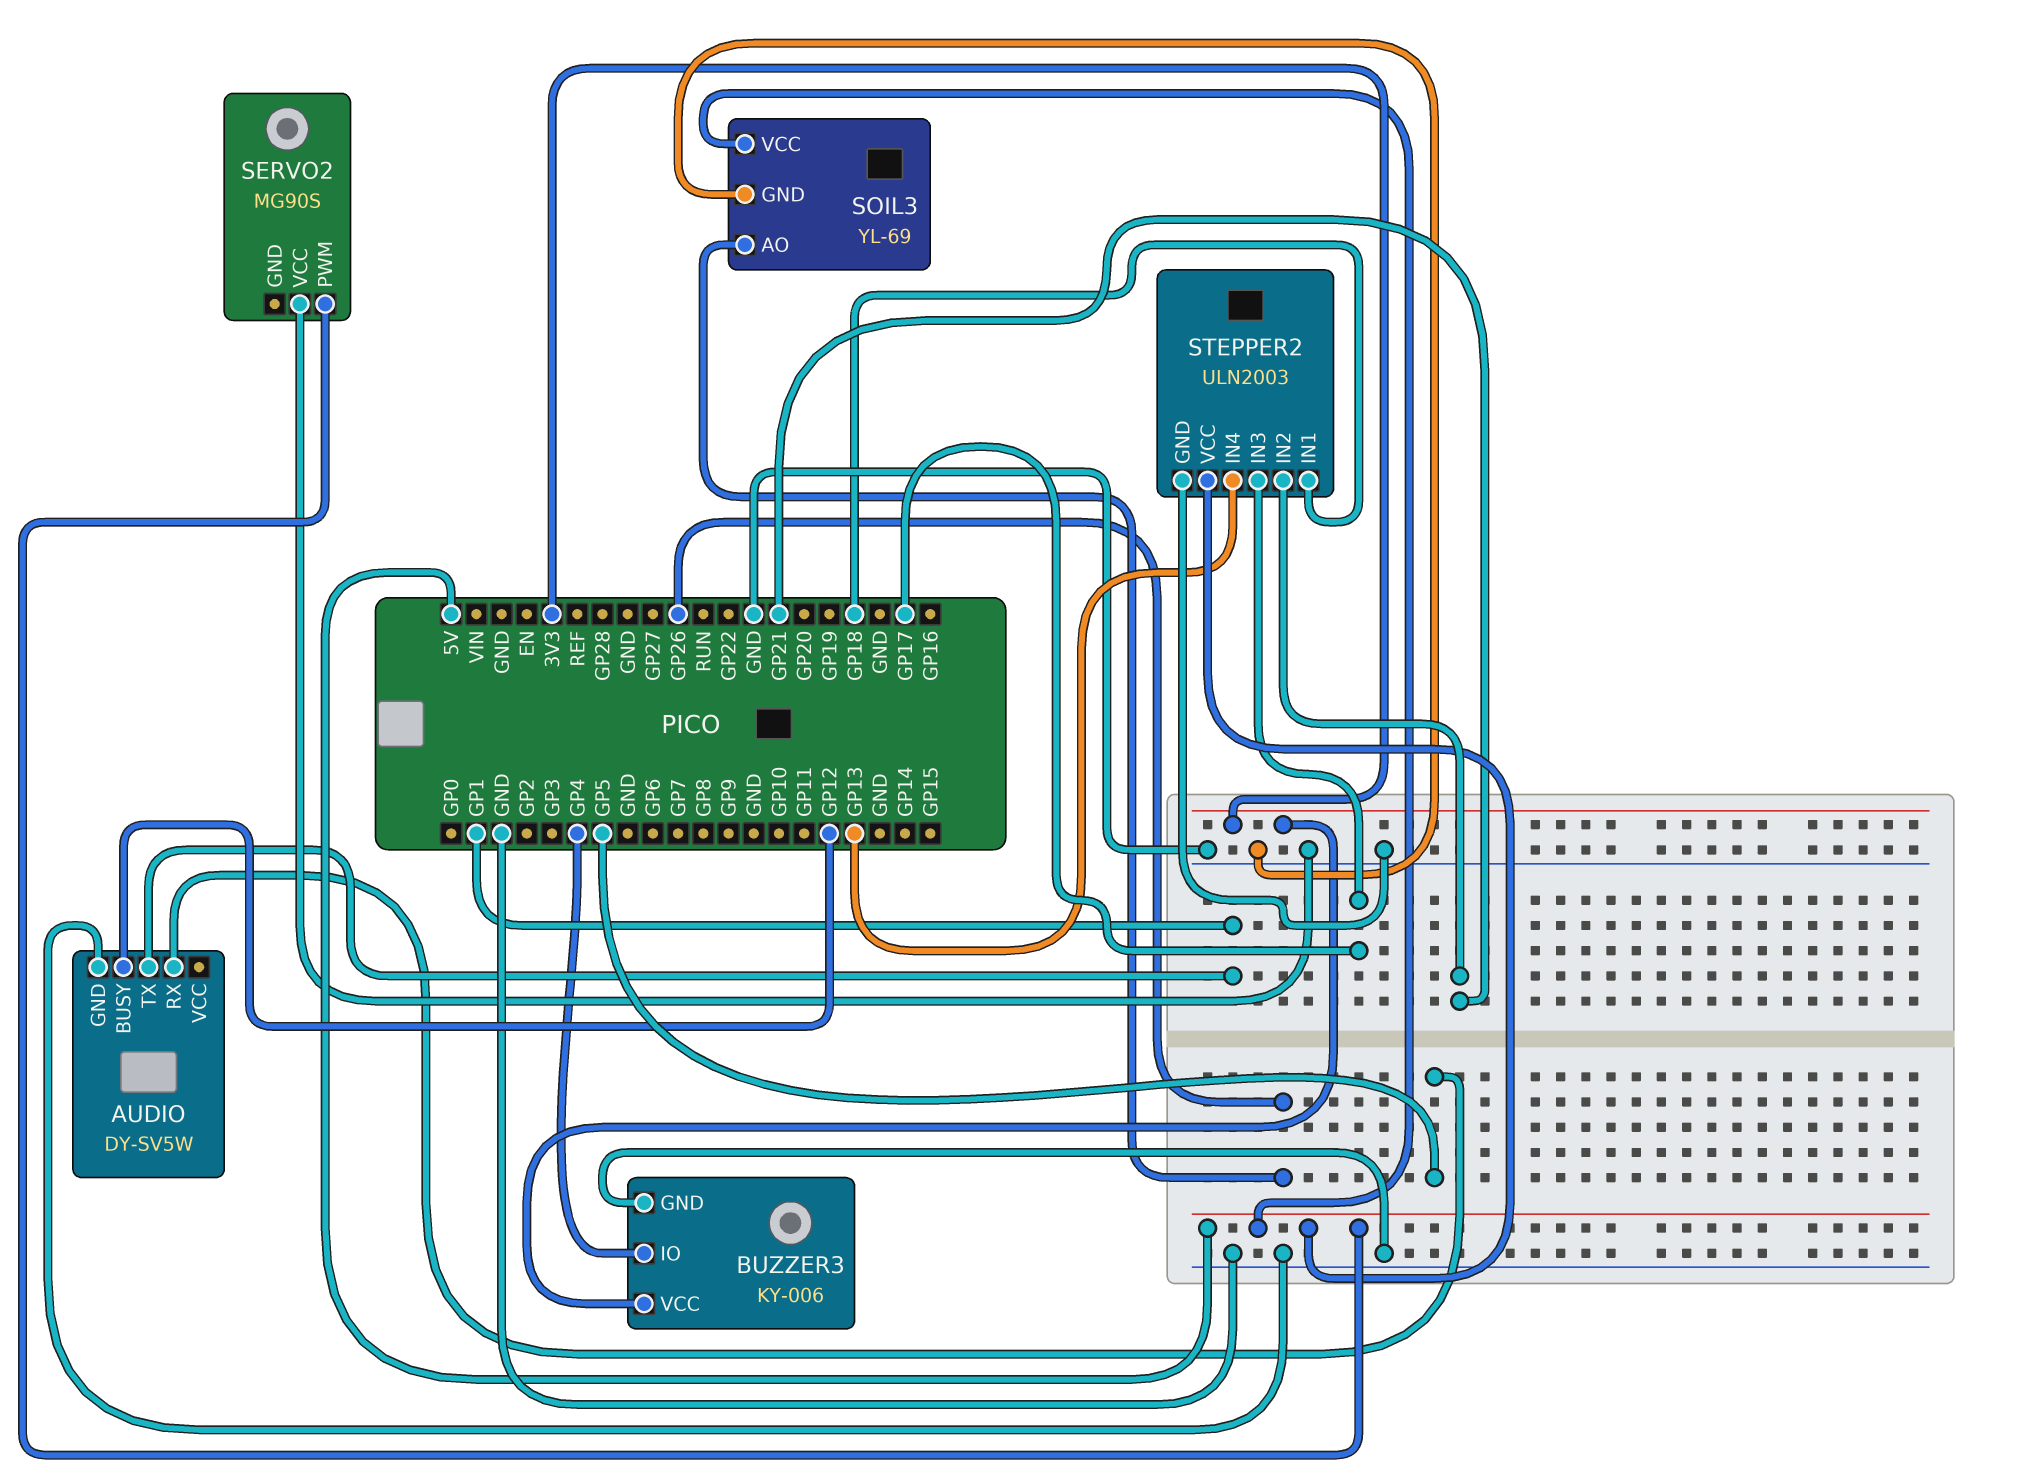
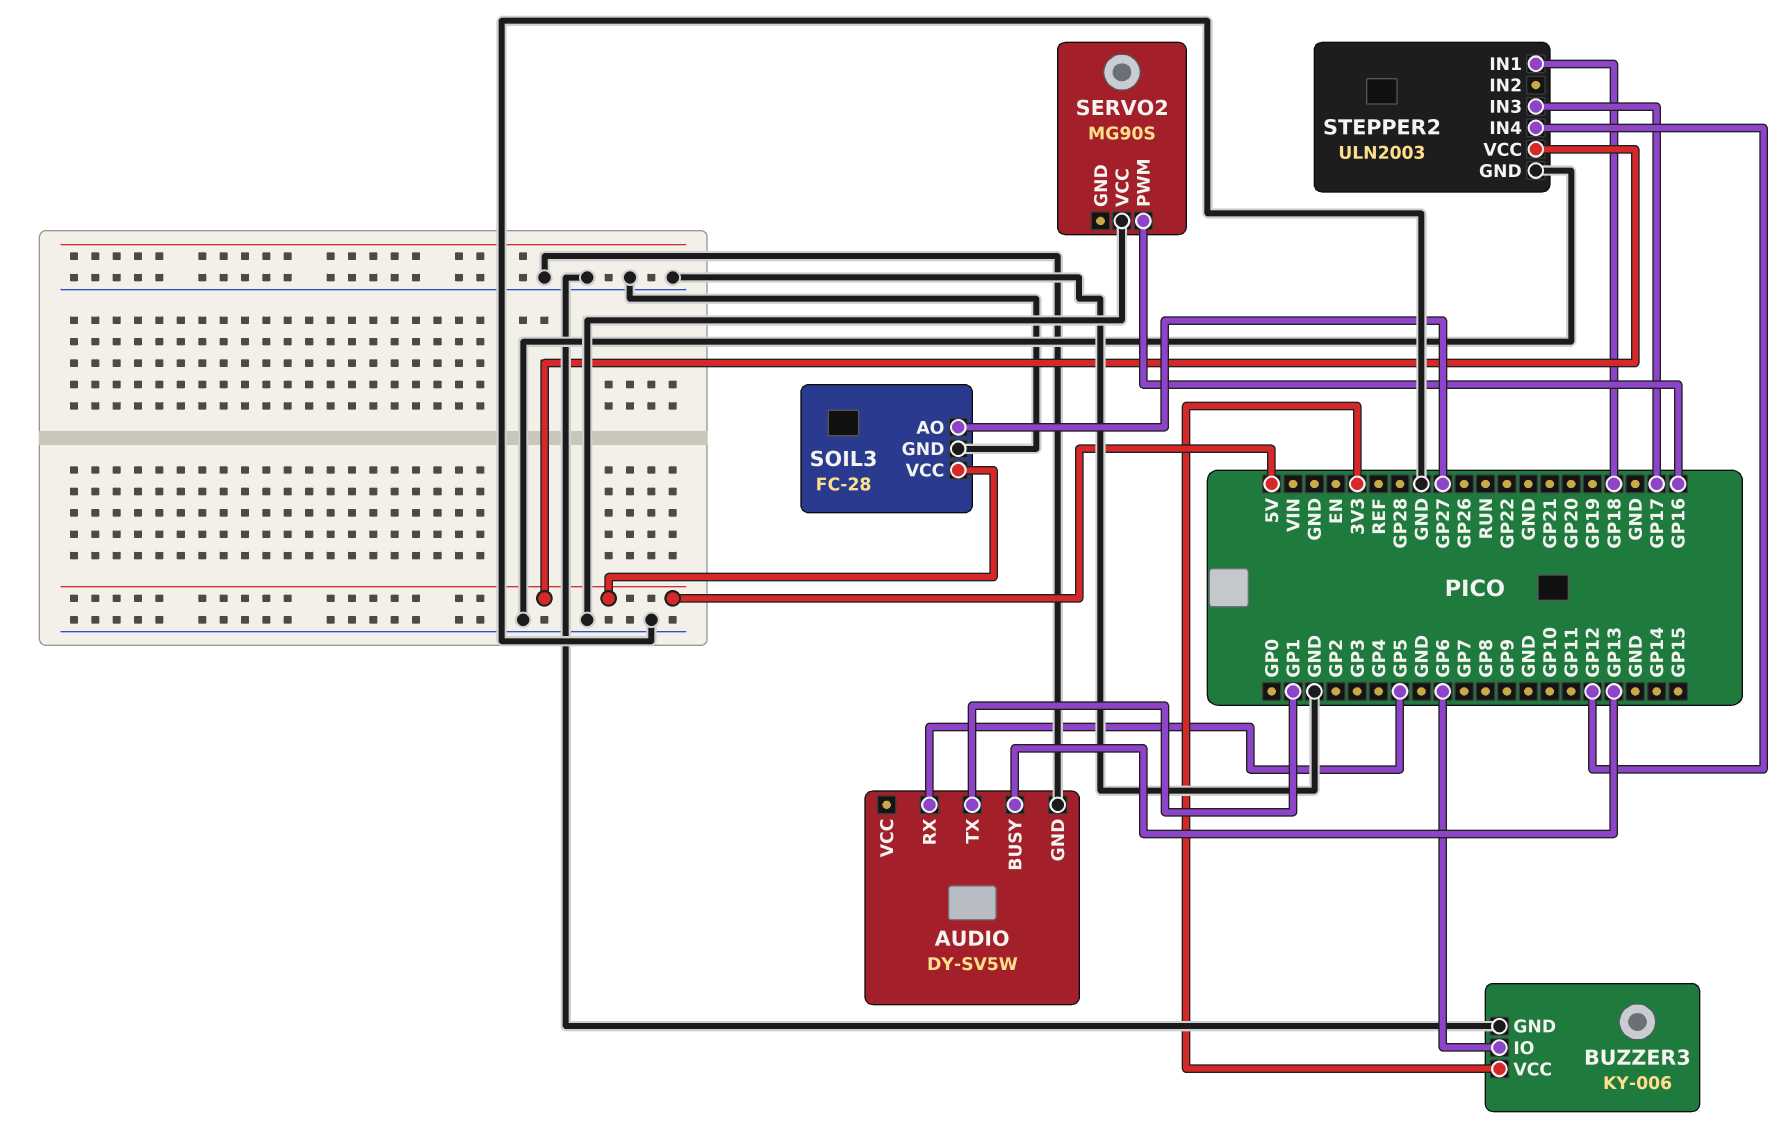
AUDIO pin BUSY: GP12 -> GP13
BUZZER3 pin IO: GP4 -> GP6
SERVO2 pin PWM: 5V -> GP16
SOIL3: YL-69 -> FC-28
SOIL3 pin AO: GP26 -> GP27
STEPPER2 pin IN2: GP21 -> none
STEPPER2 pin IN4: GP13 -> GP12

